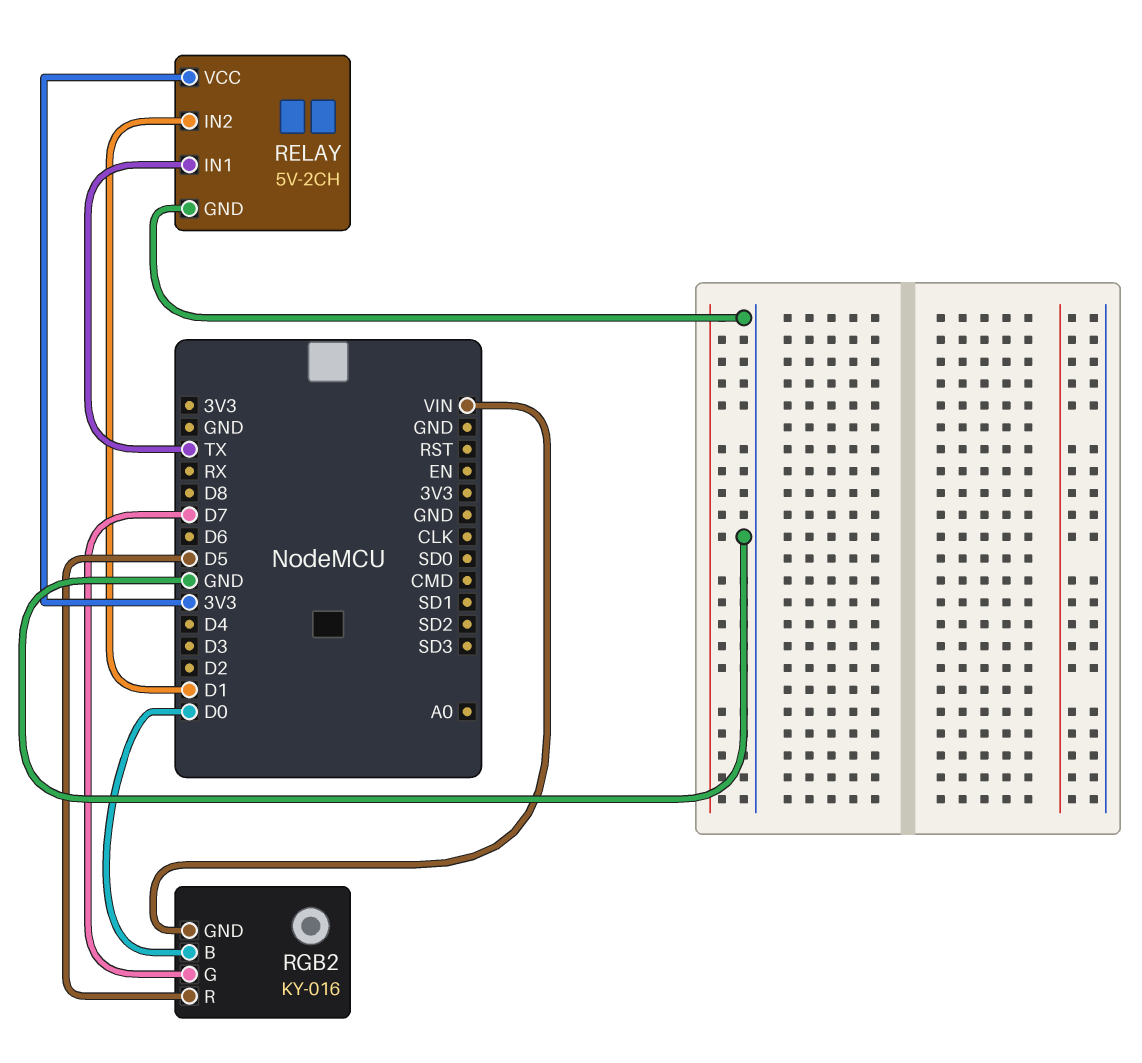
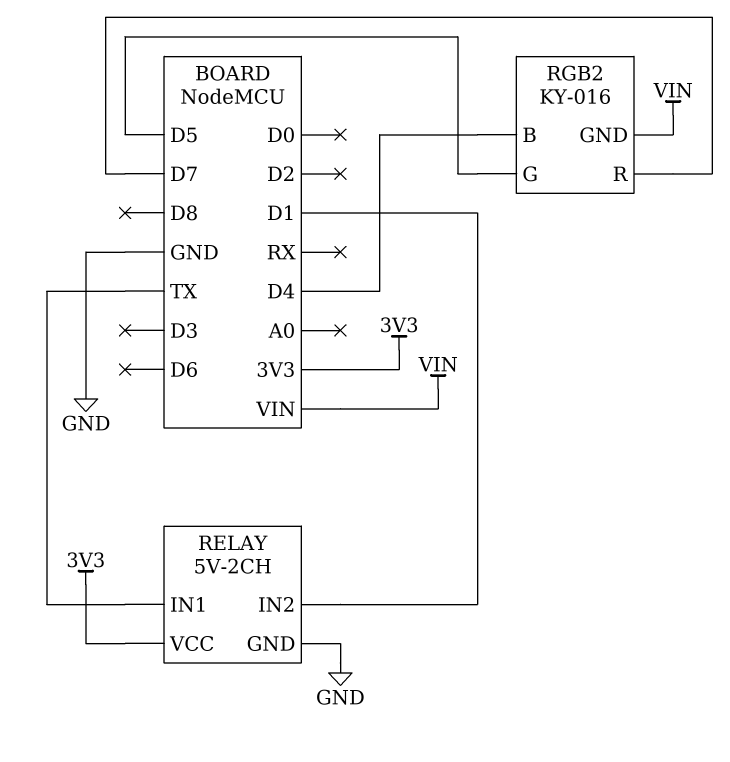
RGB2 pin B: D0 -> D4
RGB2 pin G: D7 -> D5
RGB2 pin R: D5 -> D7

